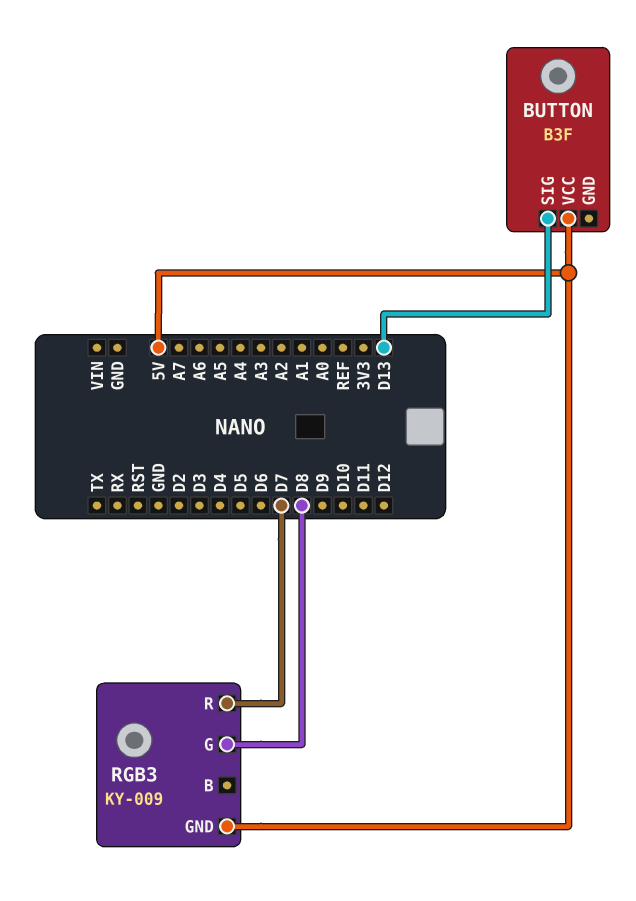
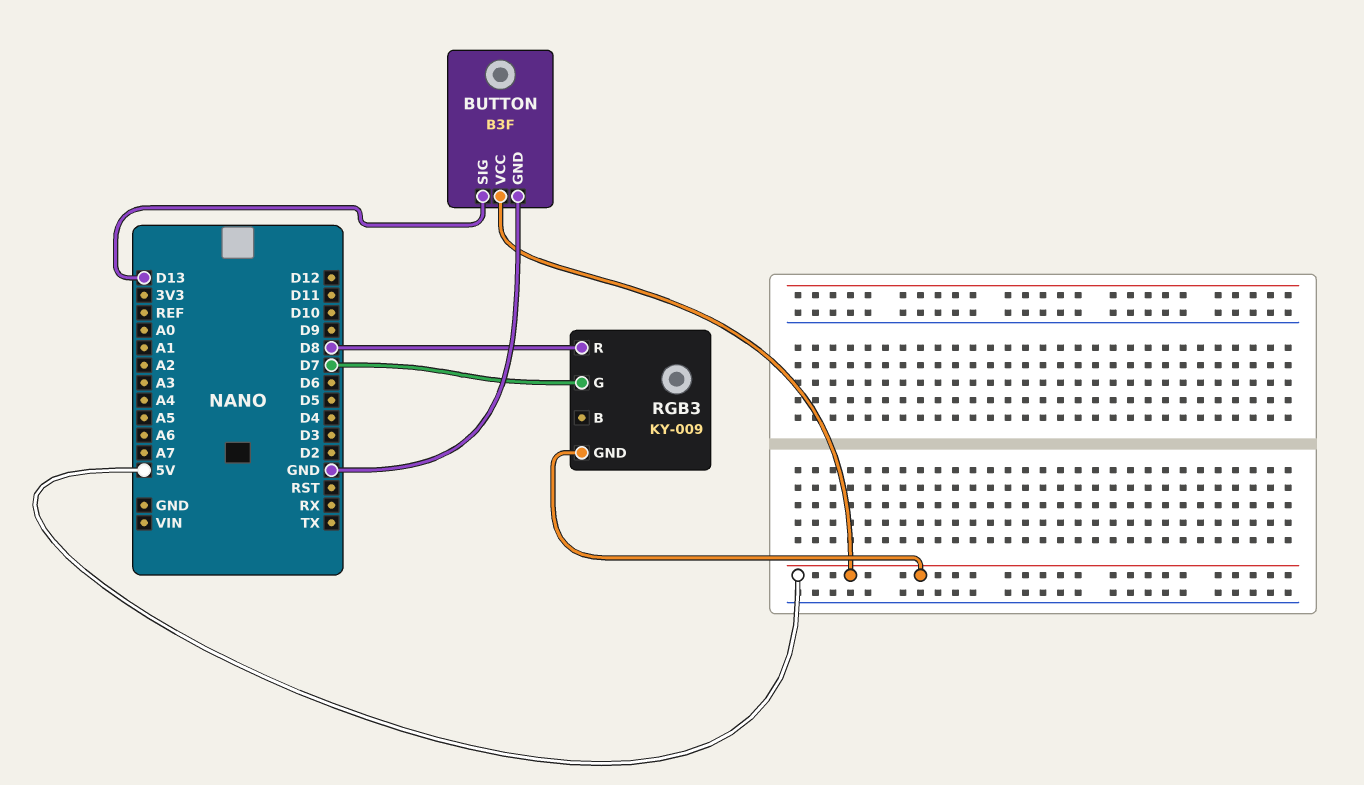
BUTTON pin GND: none -> GND
RGB3 pin G: D8 -> D7
RGB3 pin R: D7 -> D8

